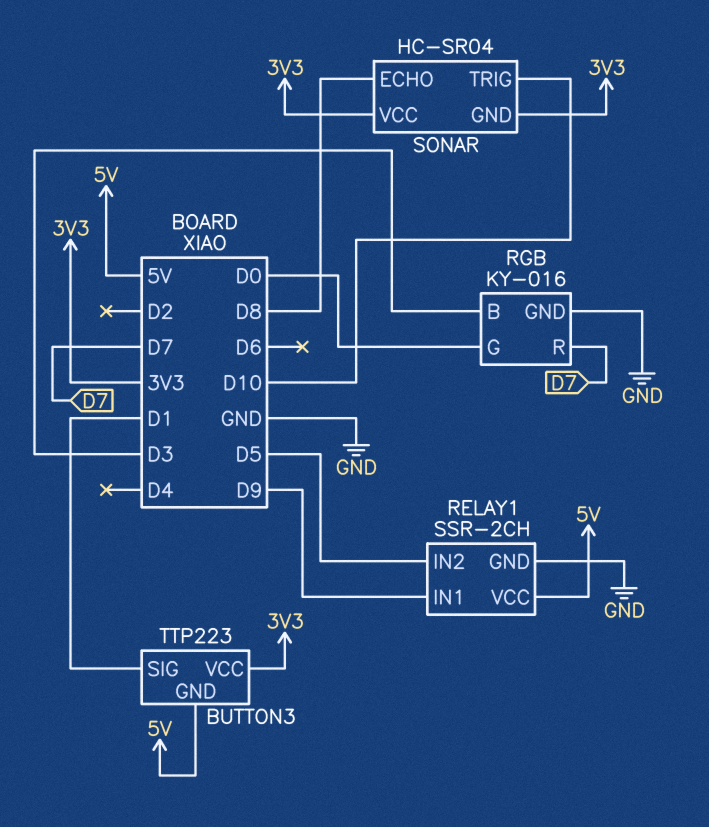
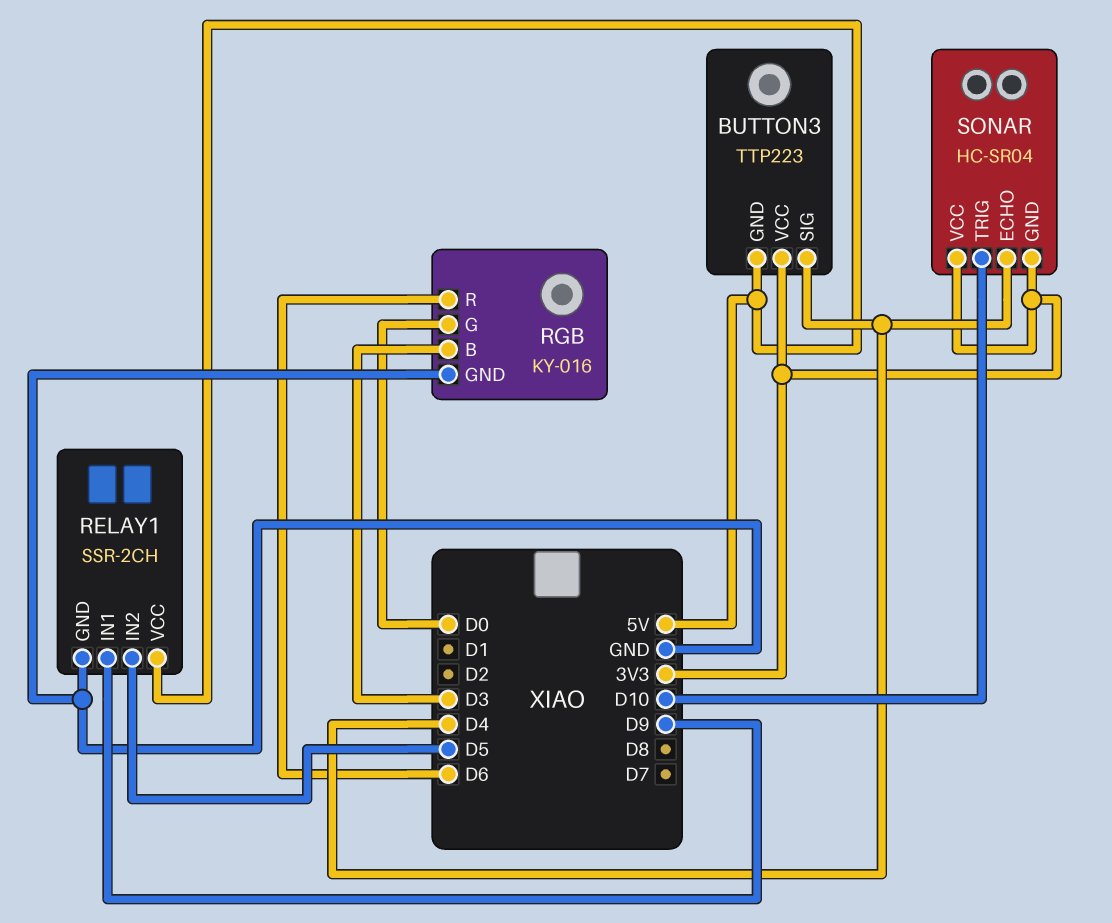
BUTTON3 pin SIG: D1 -> D4
RGB pin R: D7 -> D6
SONAR pin ECHO: D8 -> D4

